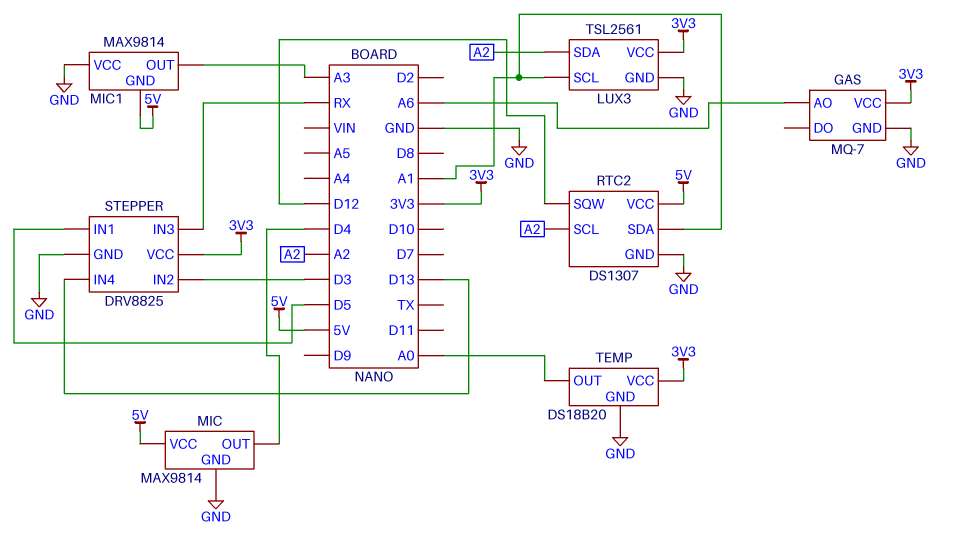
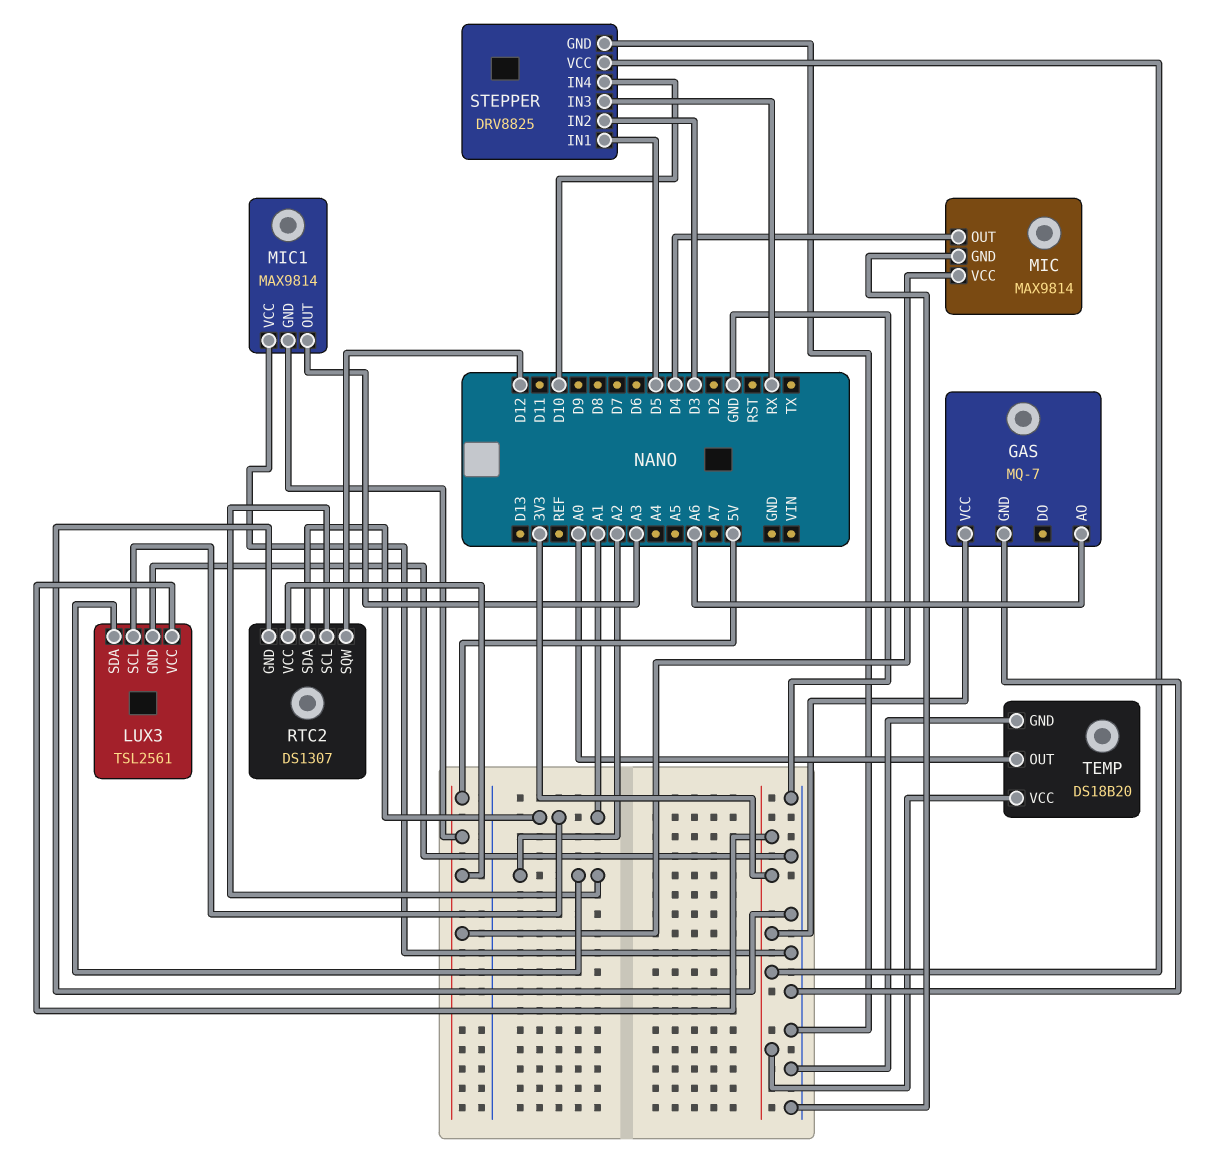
STEPPER pin IN4: D13 -> D10

